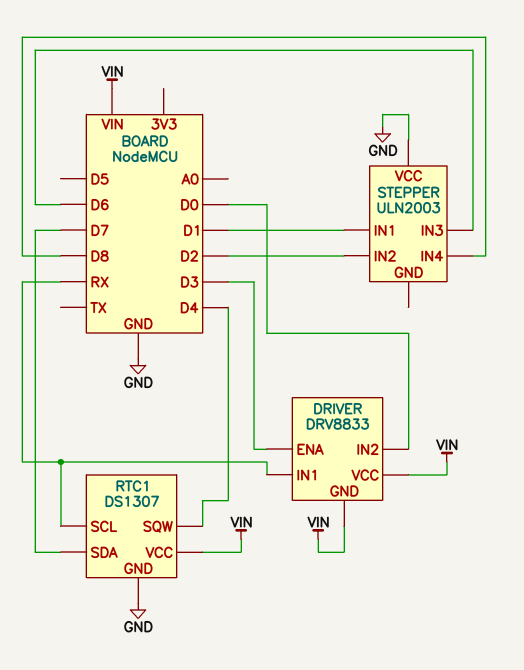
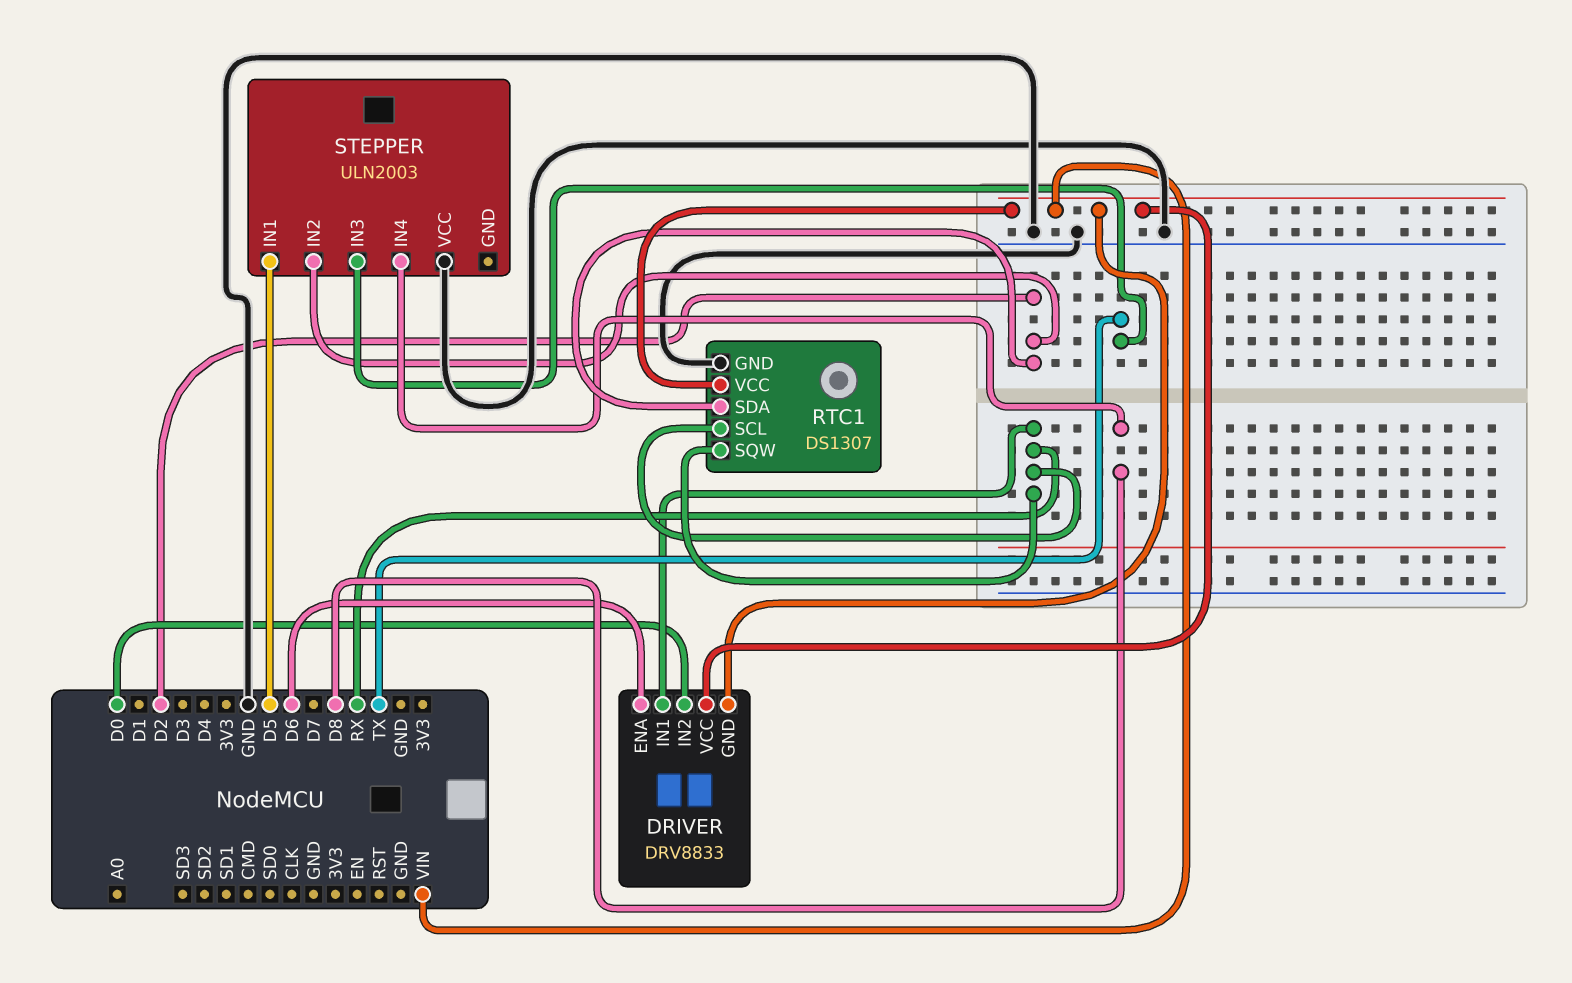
DRIVER pin ENA: D3 -> D6
RTC1 pin SDA: D7 -> D2
RTC1 pin SQW: D4 -> RX
STEPPER pin IN1: D1 -> D5
STEPPER pin IN3: D6 -> TX

